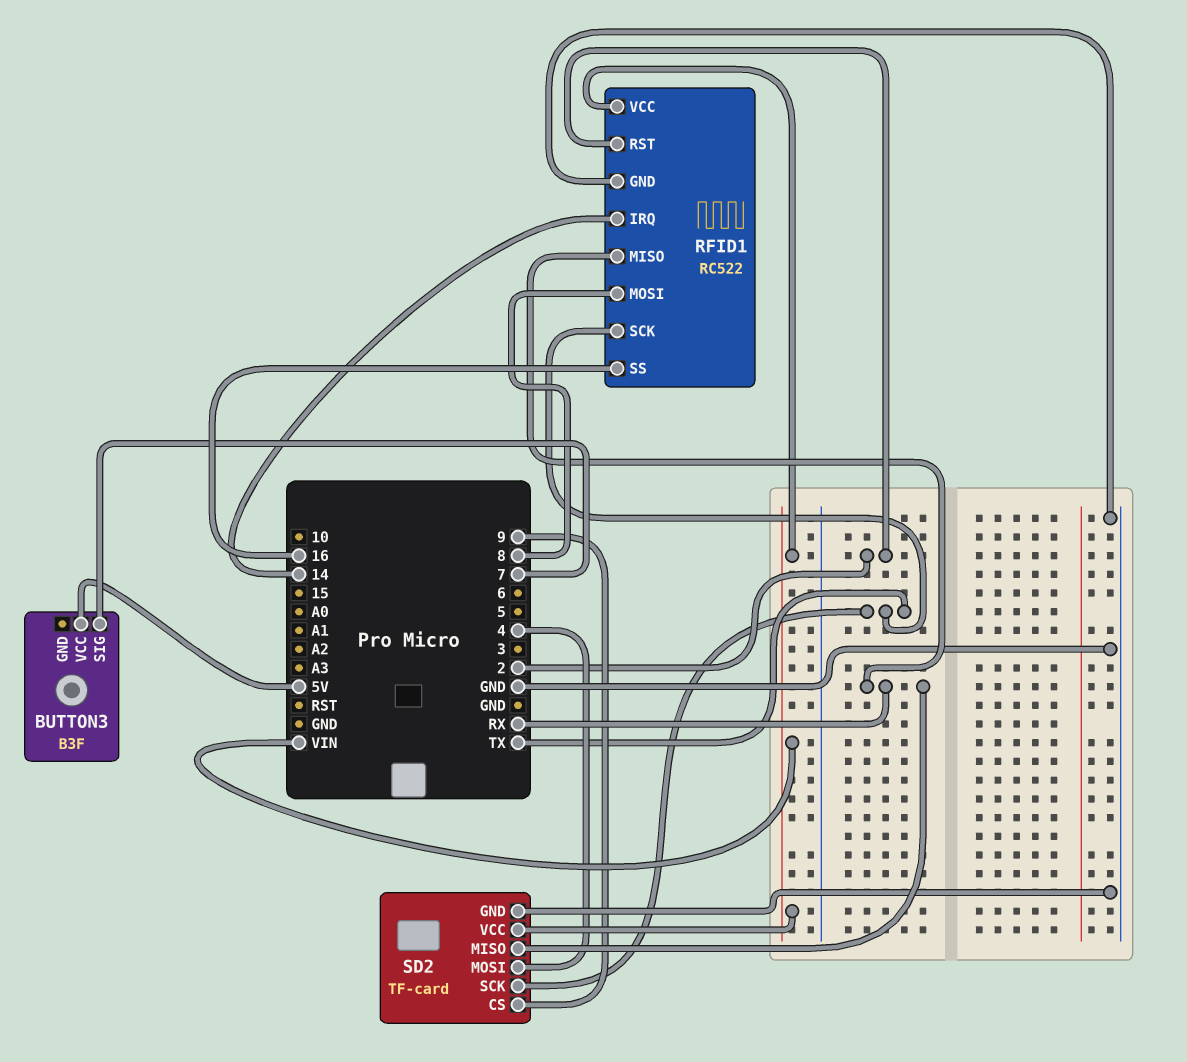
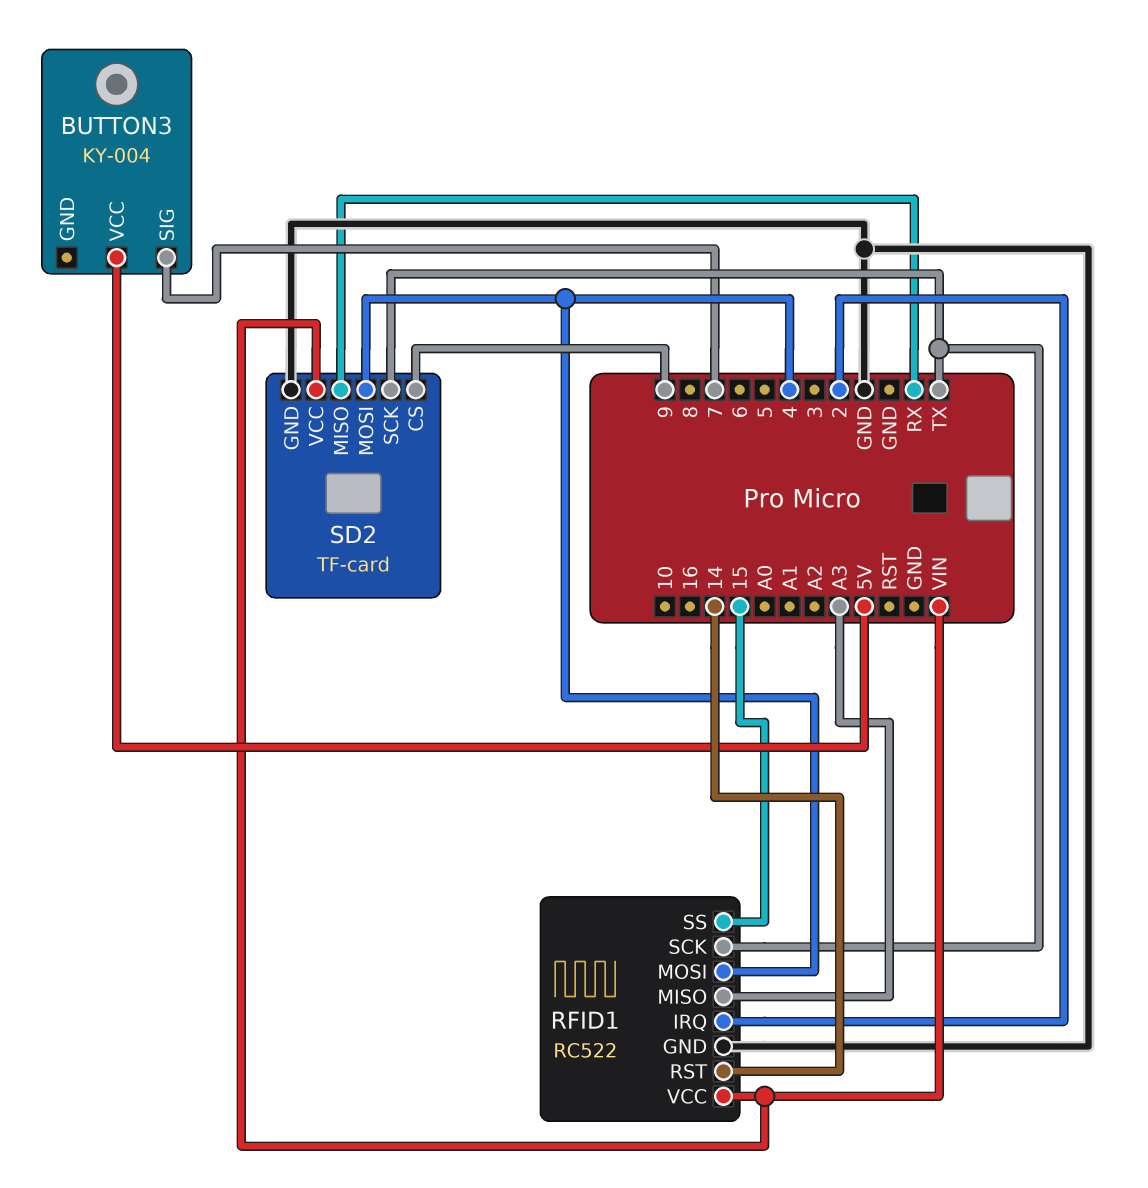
BUTTON3: B3F -> KY-004
RFID1 pin IRQ: 14 -> 2
RFID1 pin MISO: RX -> A3
RFID1 pin MOSI: 8 -> 4
RFID1 pin RST: 2 -> 14
RFID1 pin SS: 16 -> 15

